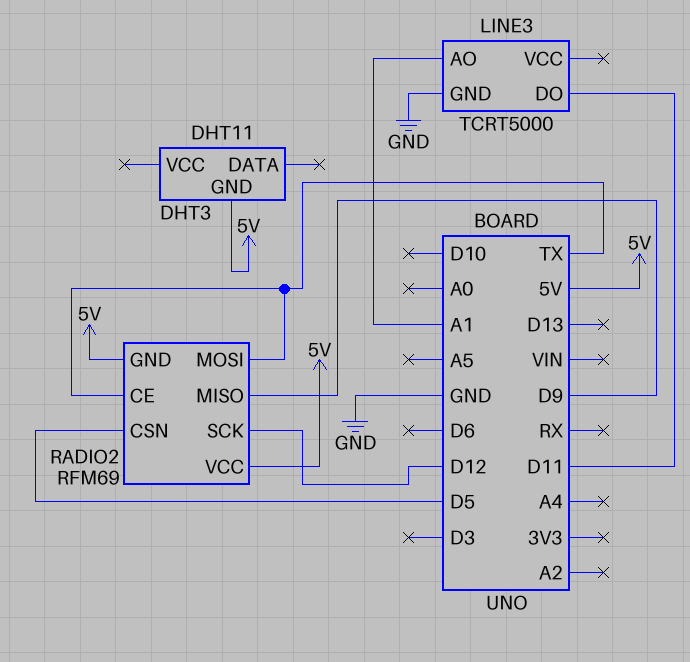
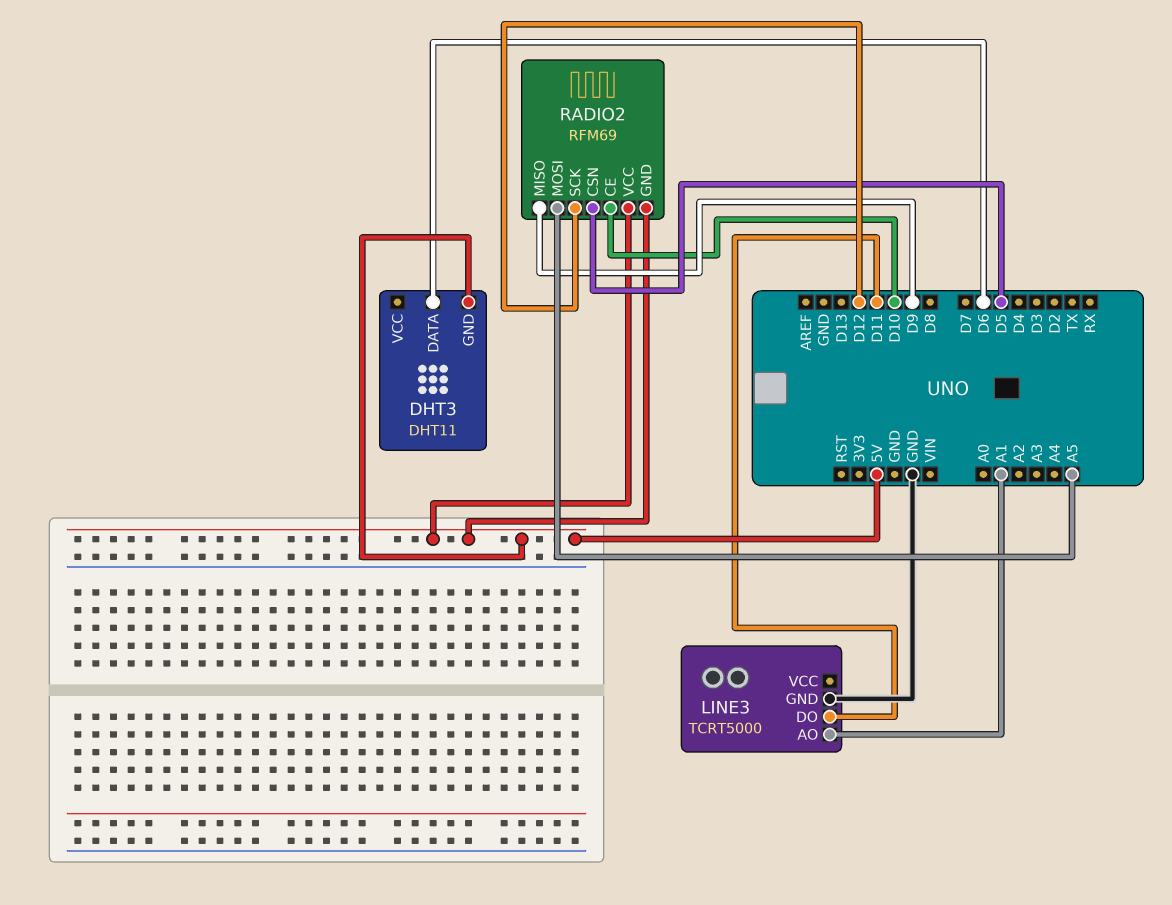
DHT3 pin DATA: none -> D6
RADIO2 pin CE: TX -> D10
RADIO2 pin MOSI: TX -> A5

